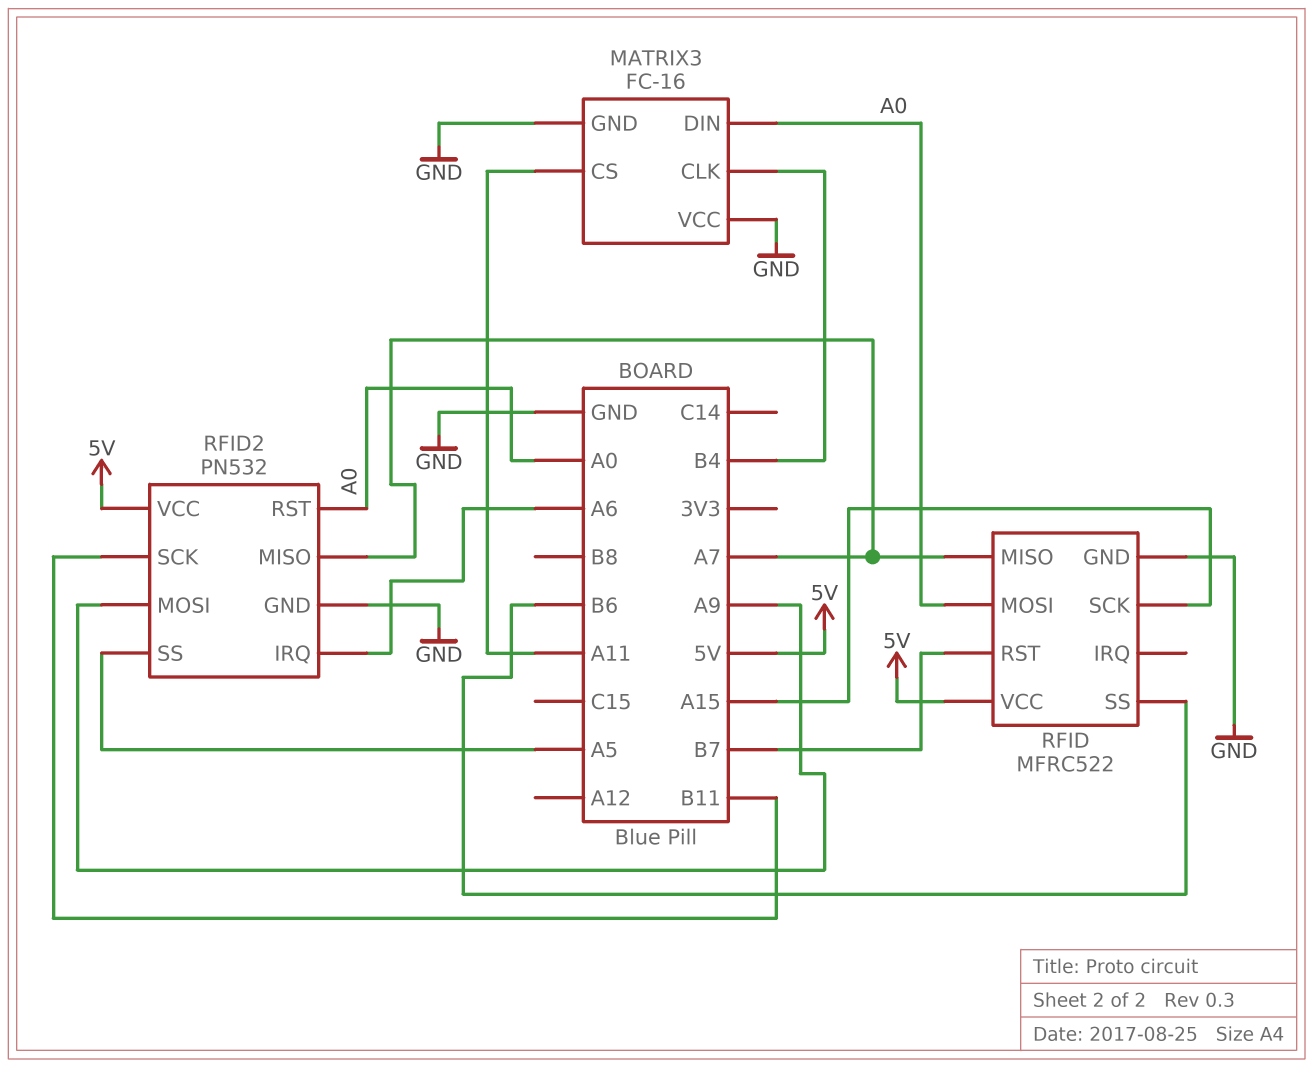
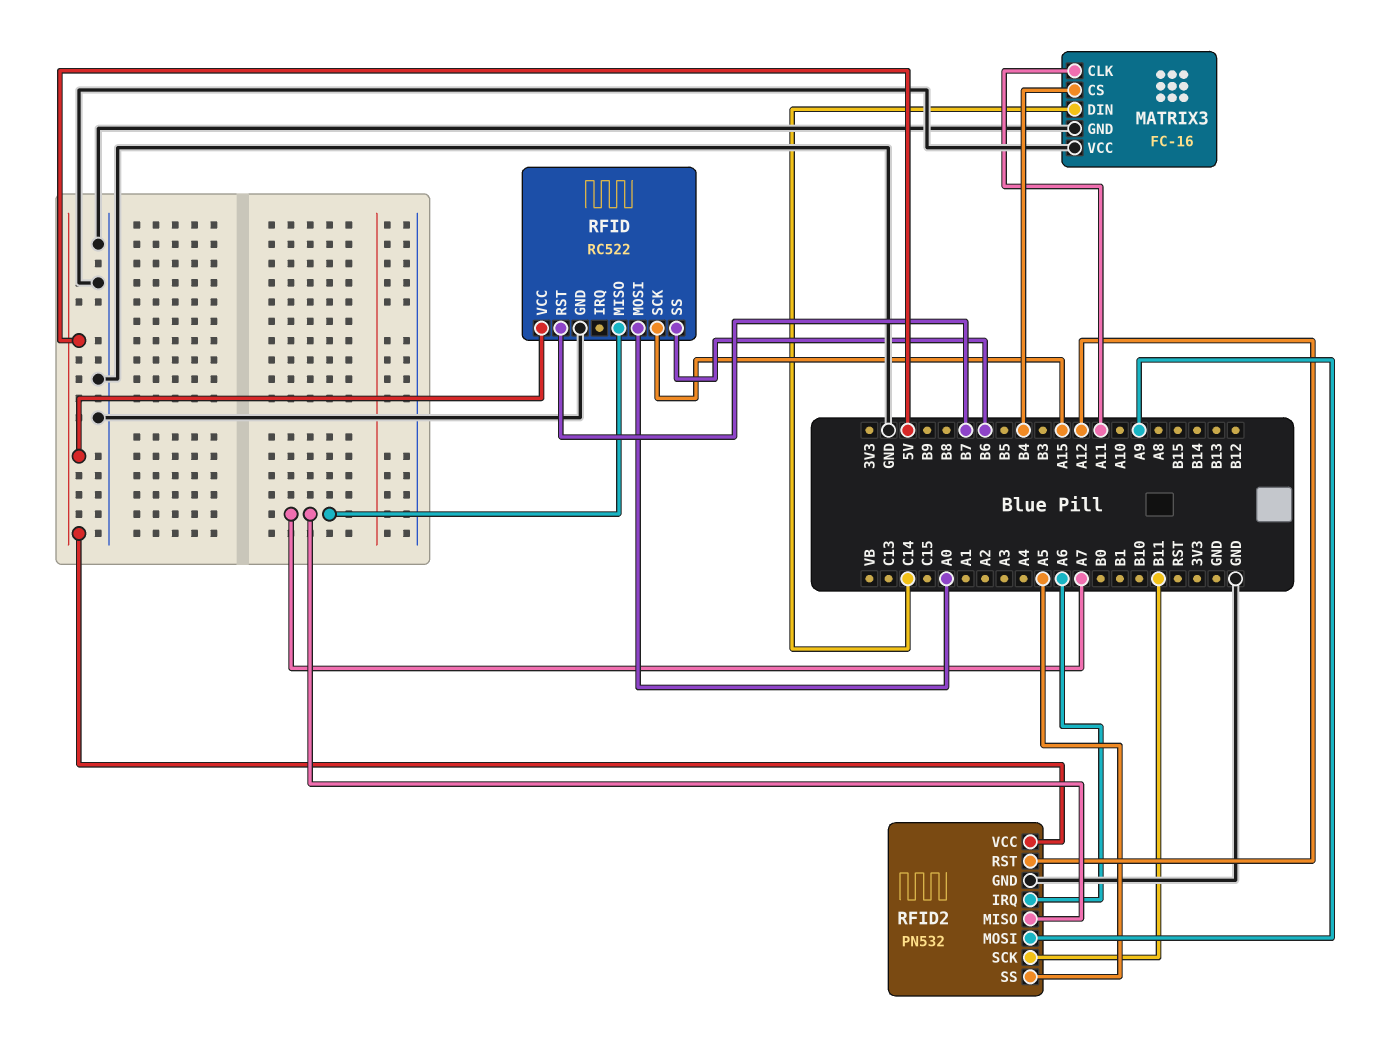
MATRIX3 pin CLK: B4 -> A11
MATRIX3 pin CS: A11 -> B4
MATRIX3 pin DIN: A0 -> C14
RFID: MFRC522 -> RC522
RFID2 pin RST: A0 -> A12

